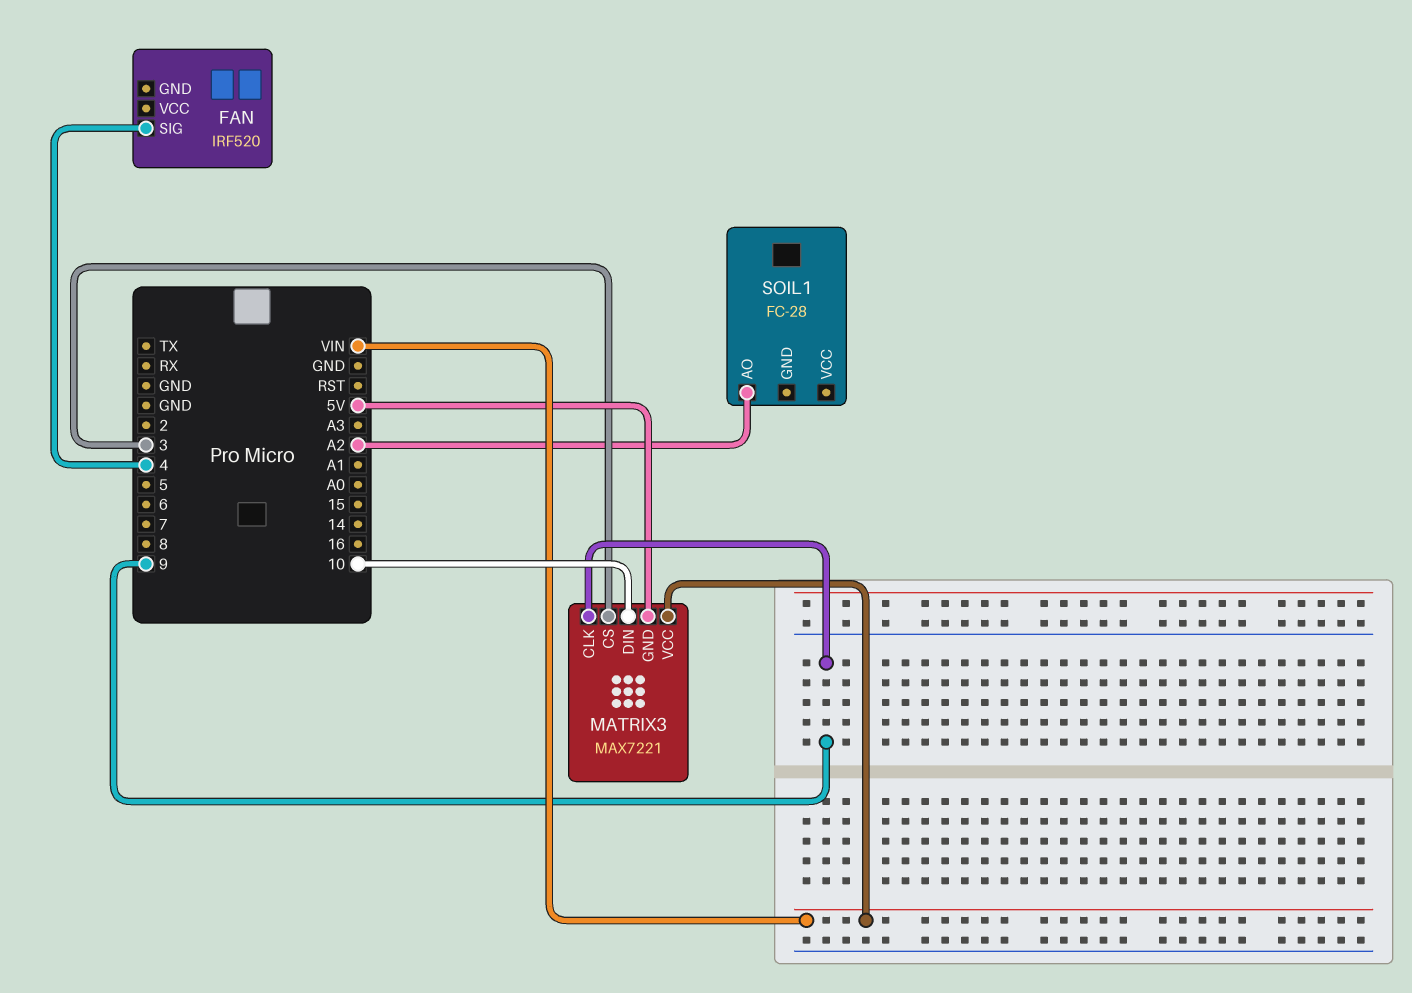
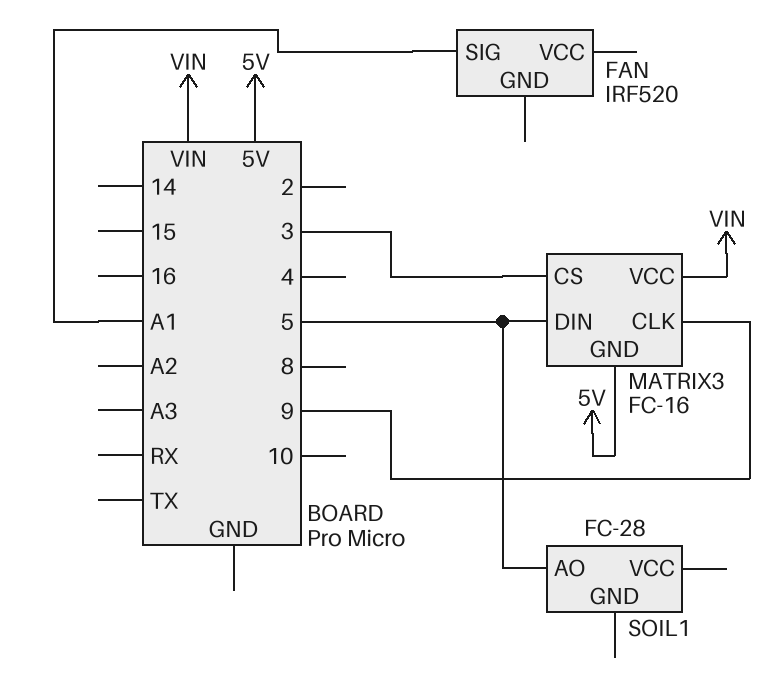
FAN pin SIG: 4 -> A1
MATRIX3: MAX7221 -> FC-16
MATRIX3 pin DIN: 10 -> 5
SOIL1 pin AO: A2 -> 5

